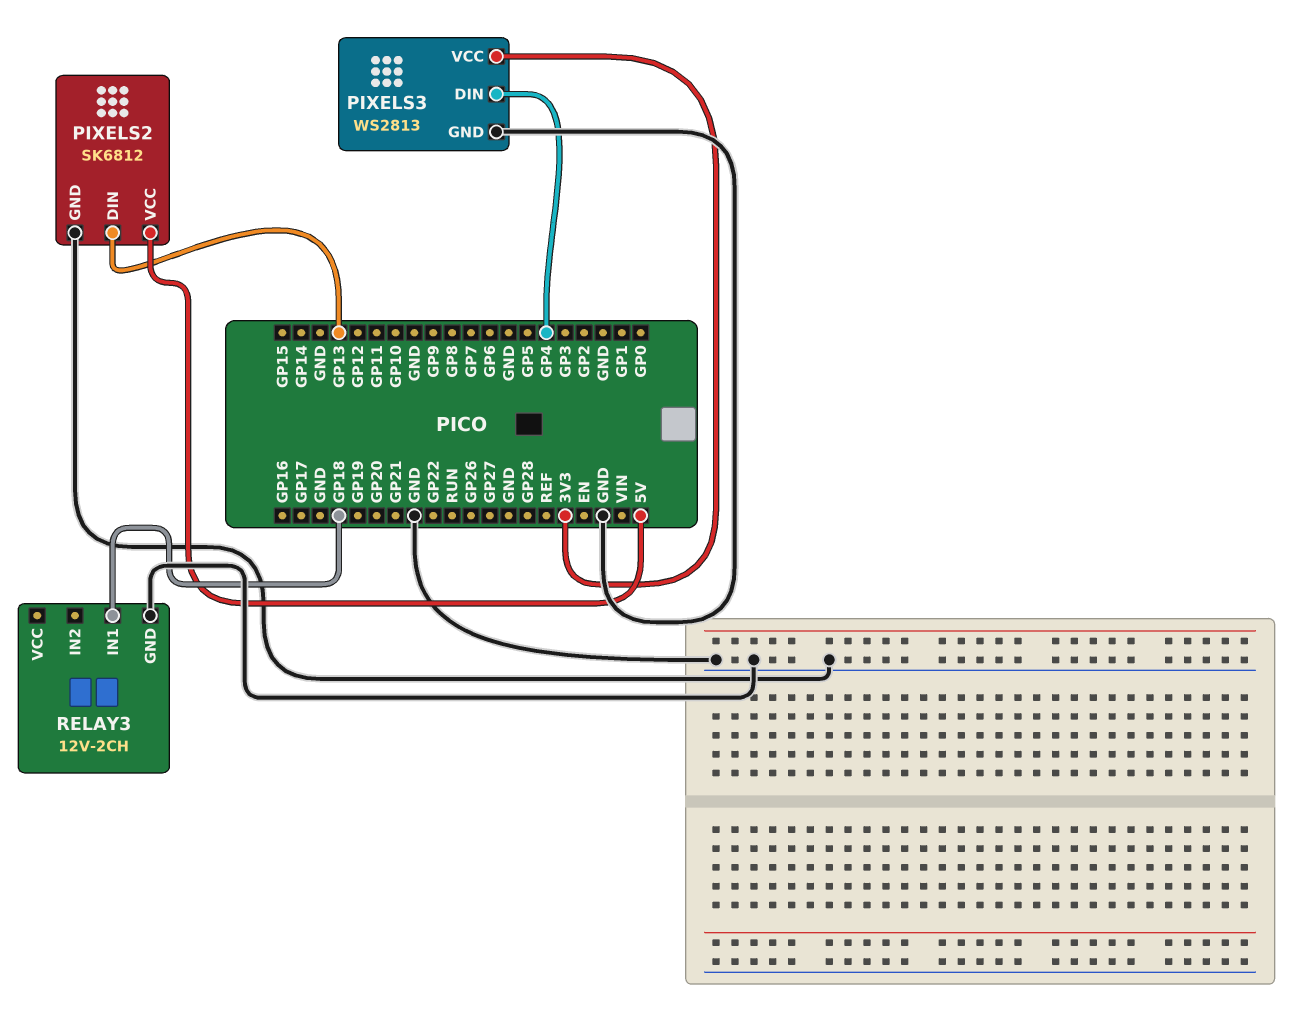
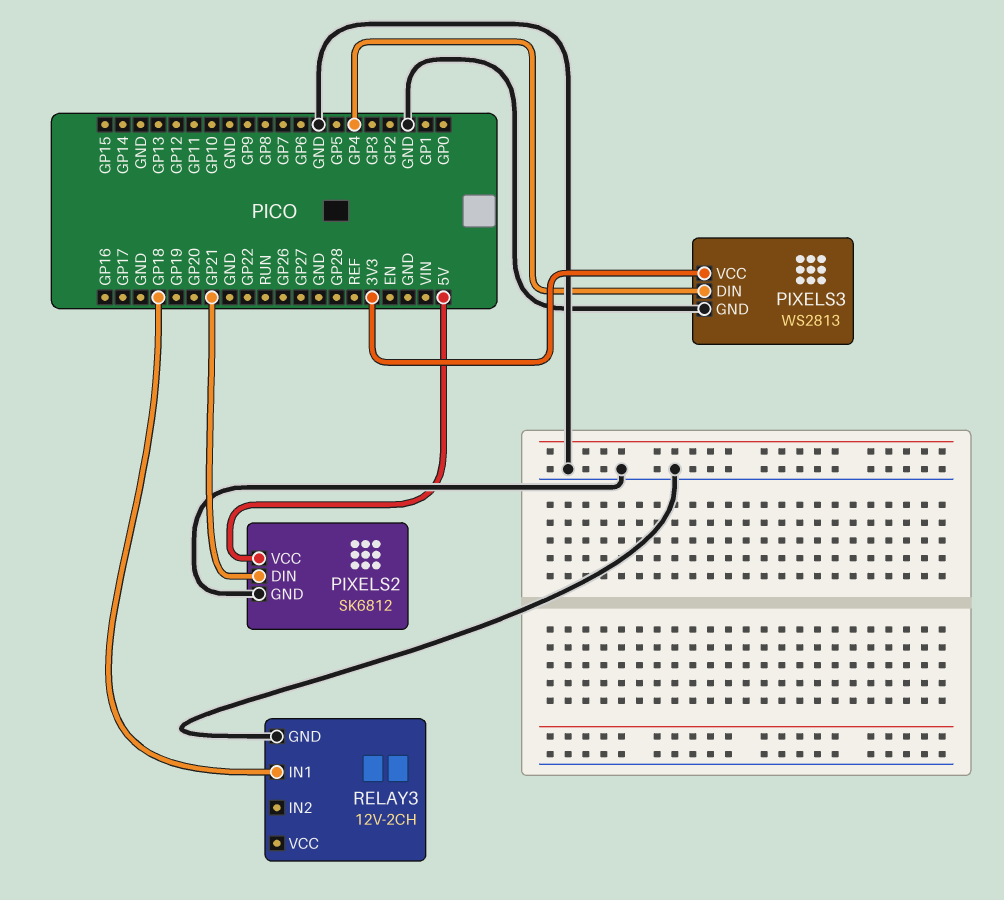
PIXELS2 pin DIN: GP13 -> GP21

